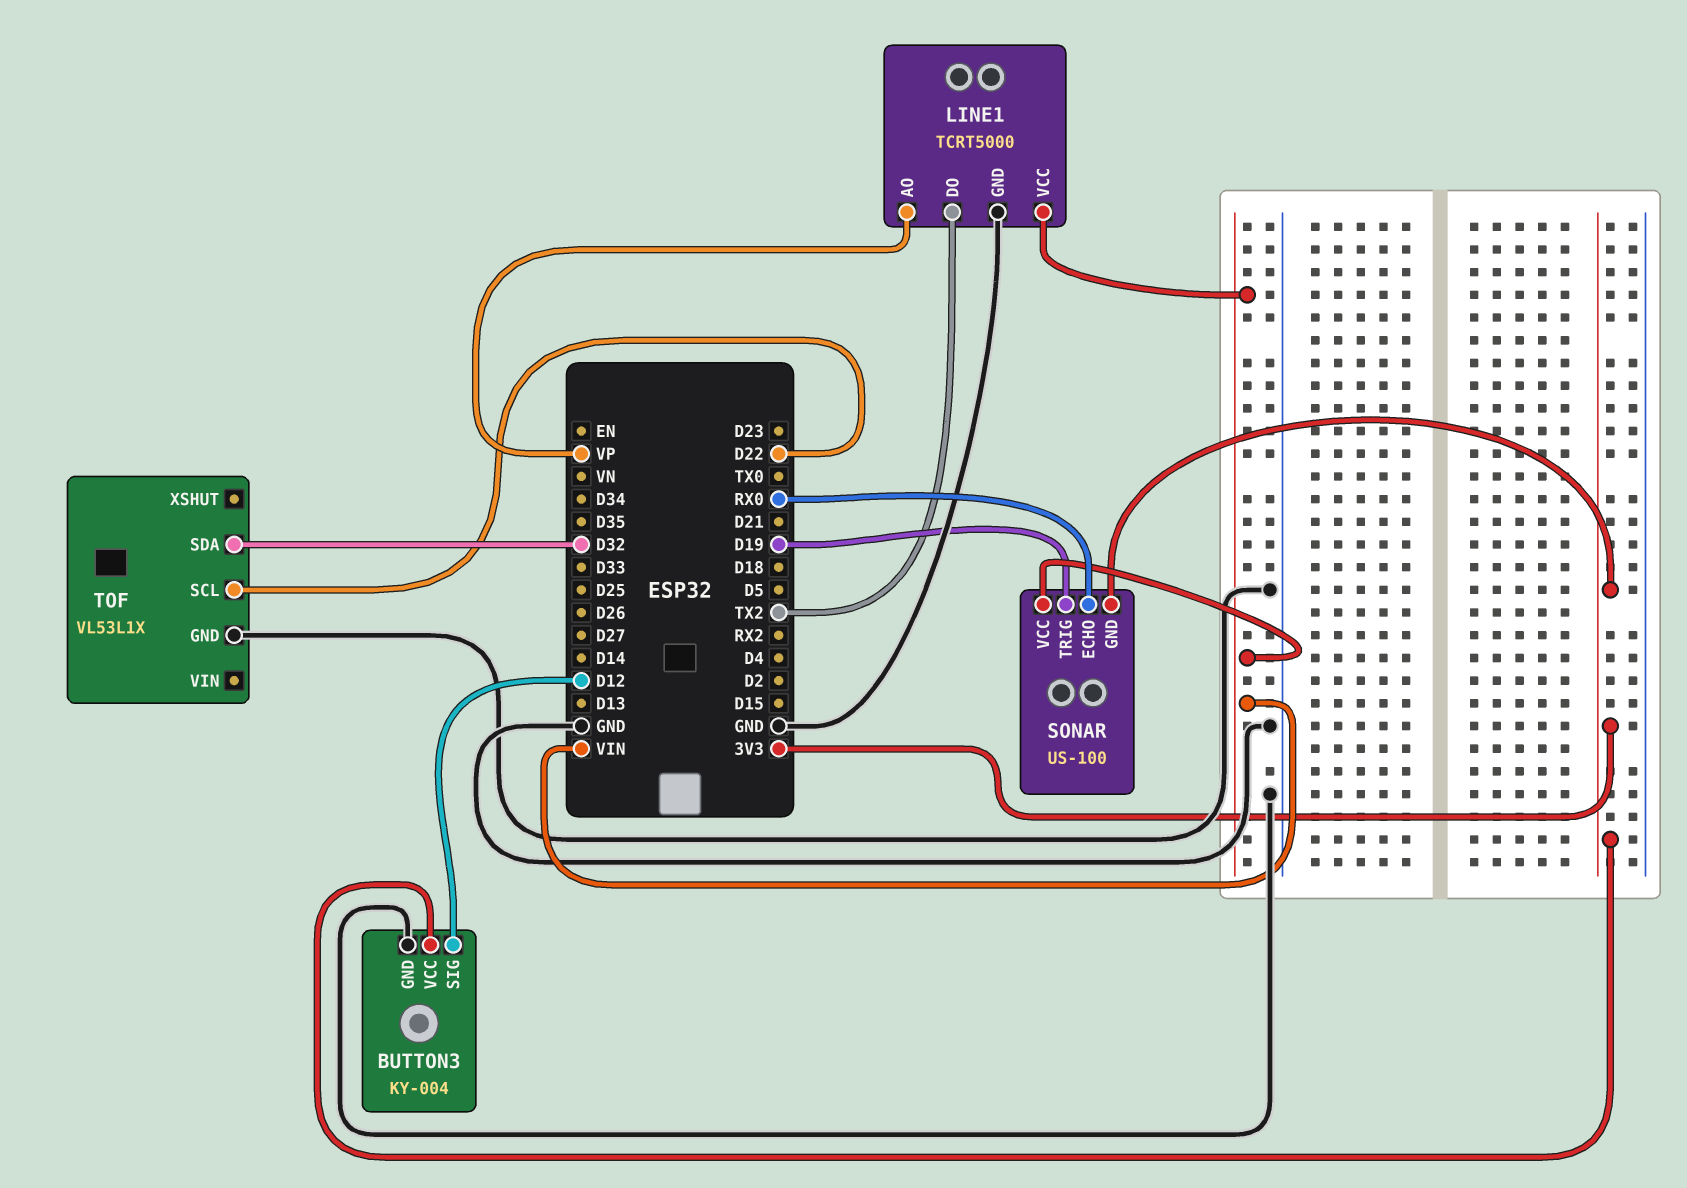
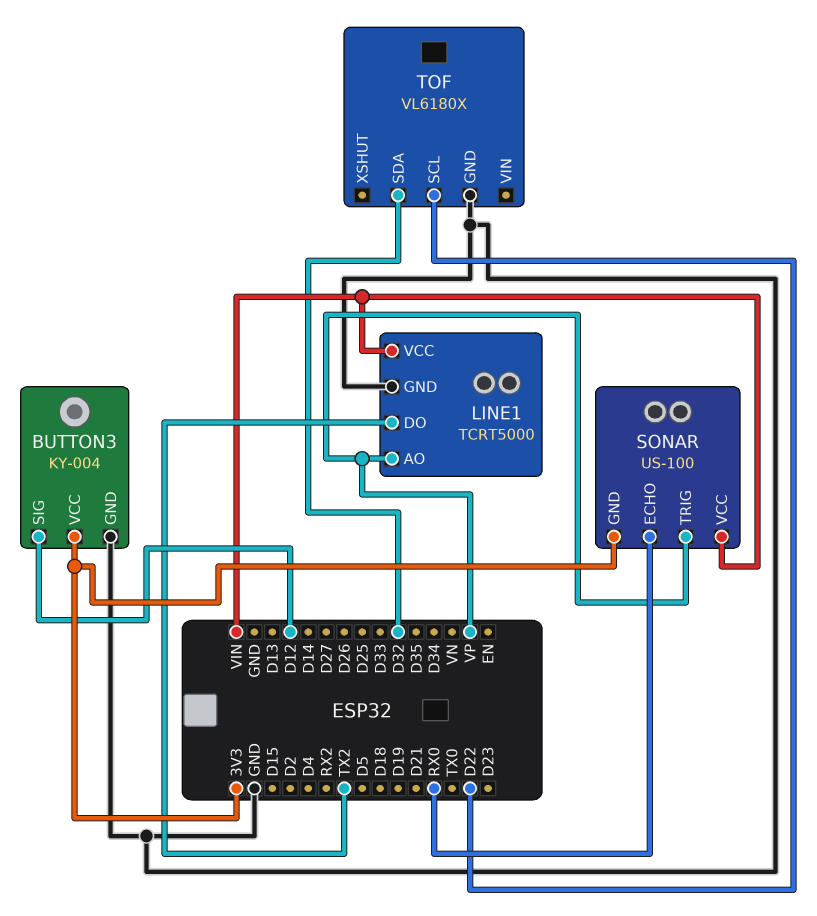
SONAR pin TRIG: D19 -> VP
TOF: VL53L1X -> VL6180X

